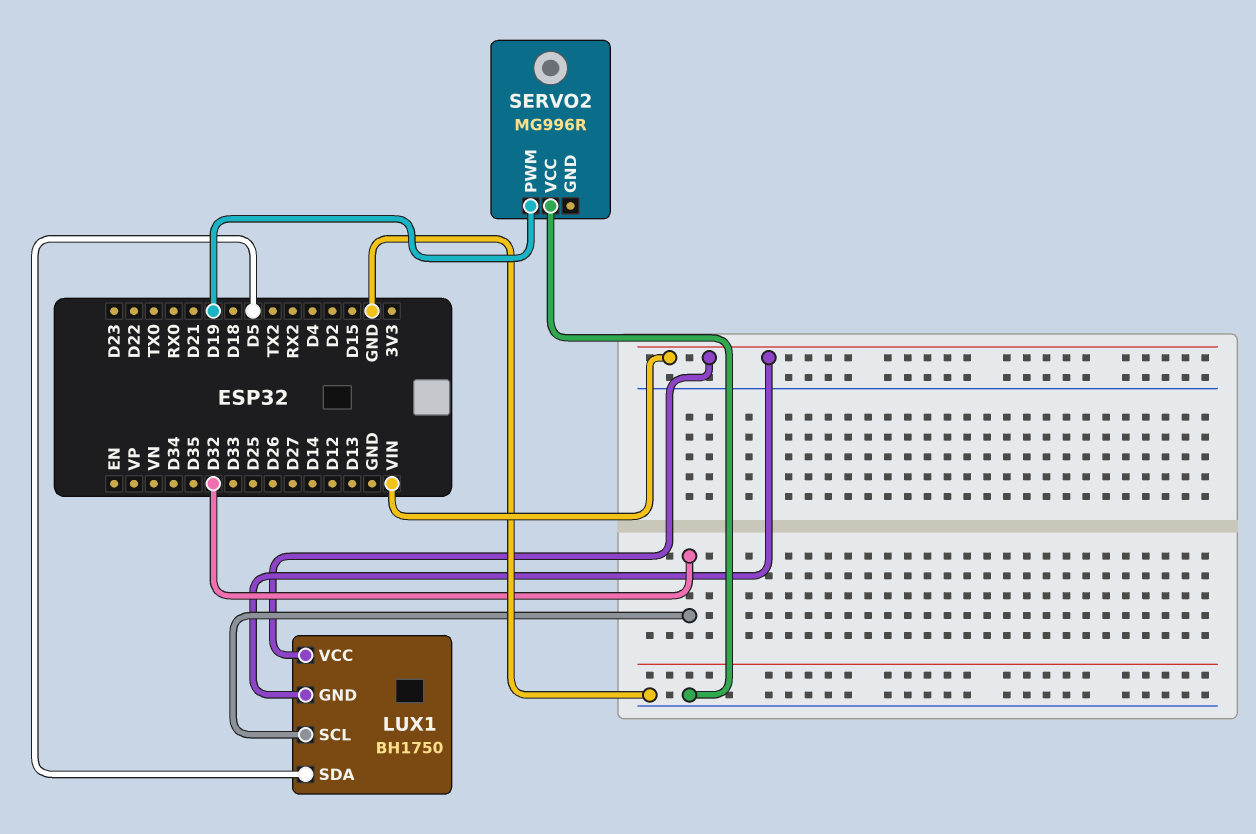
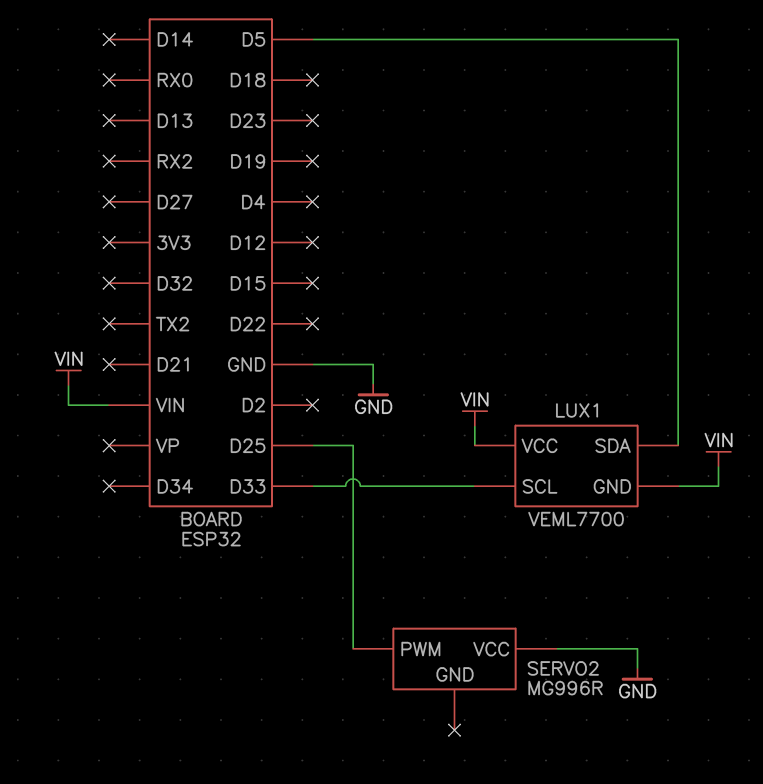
LUX1: BH1750 -> VEML7700
LUX1 pin SCL: D32 -> D33
SERVO2 pin PWM: D19 -> D25

